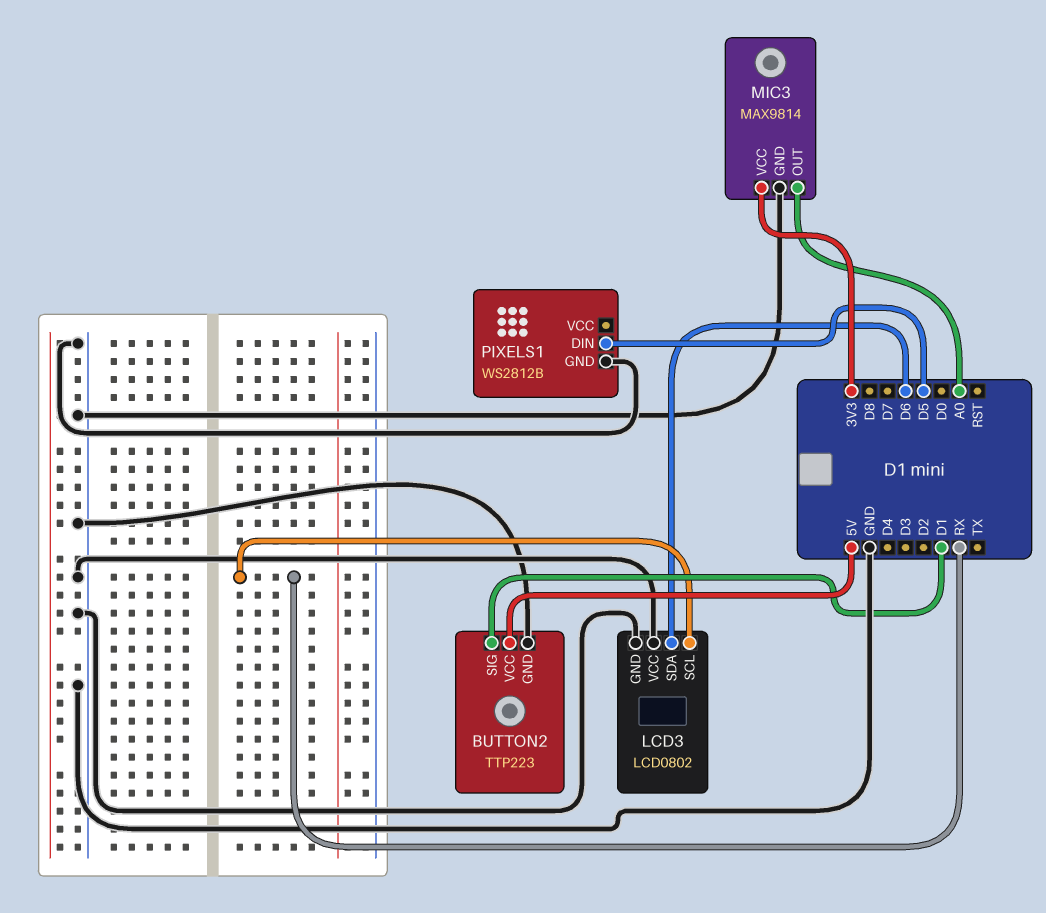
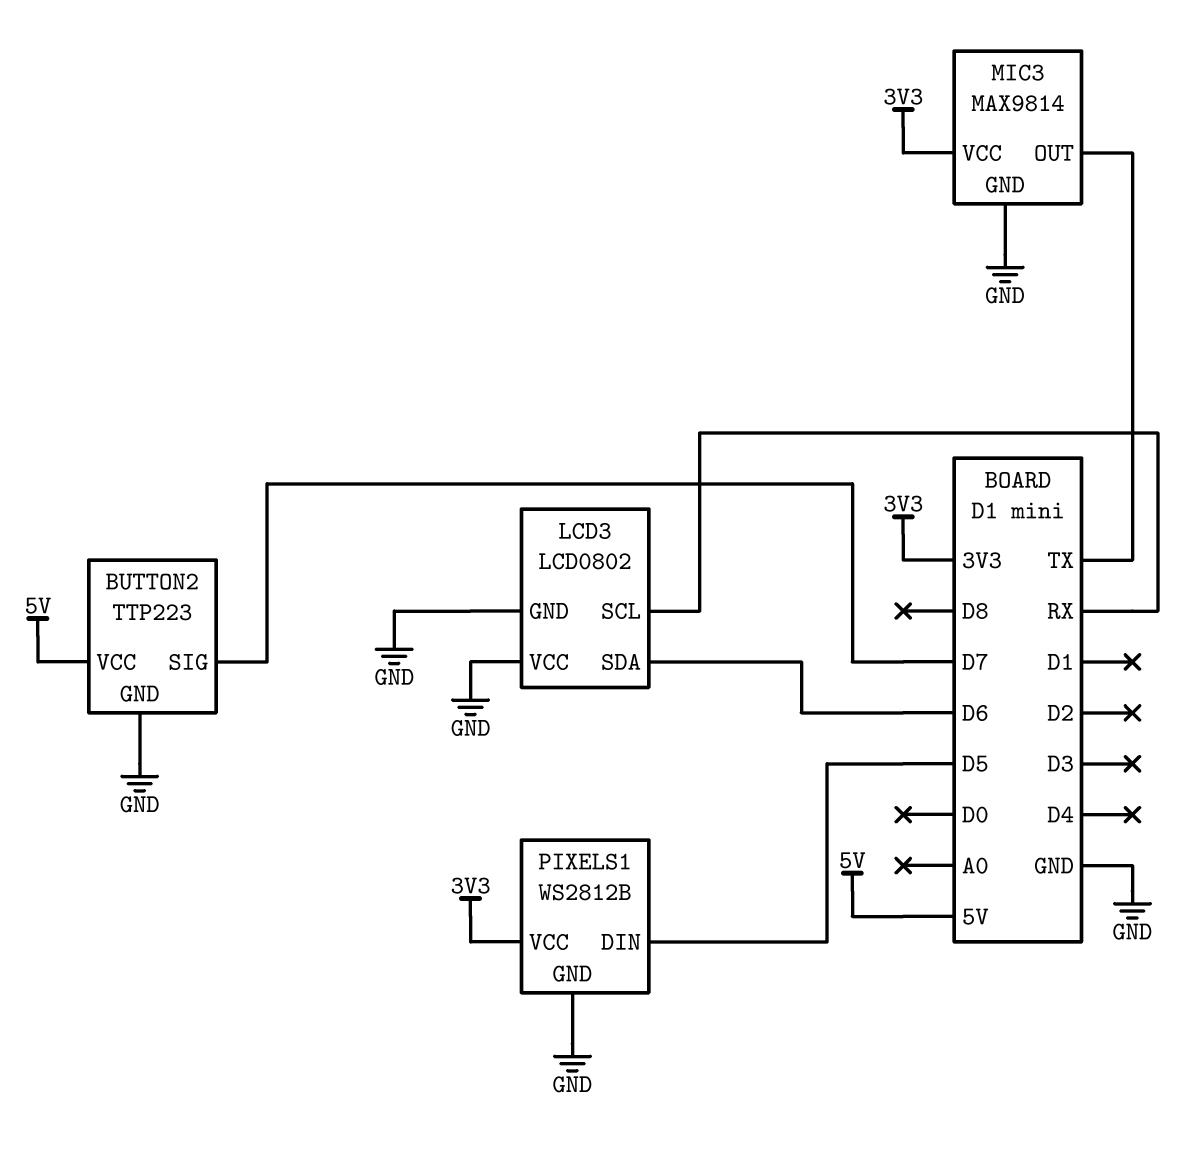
BUTTON2 pin SIG: D1 -> D7
MIC3 pin OUT: A0 -> TX
PIXELS1 pin VCC: none -> 3V3

